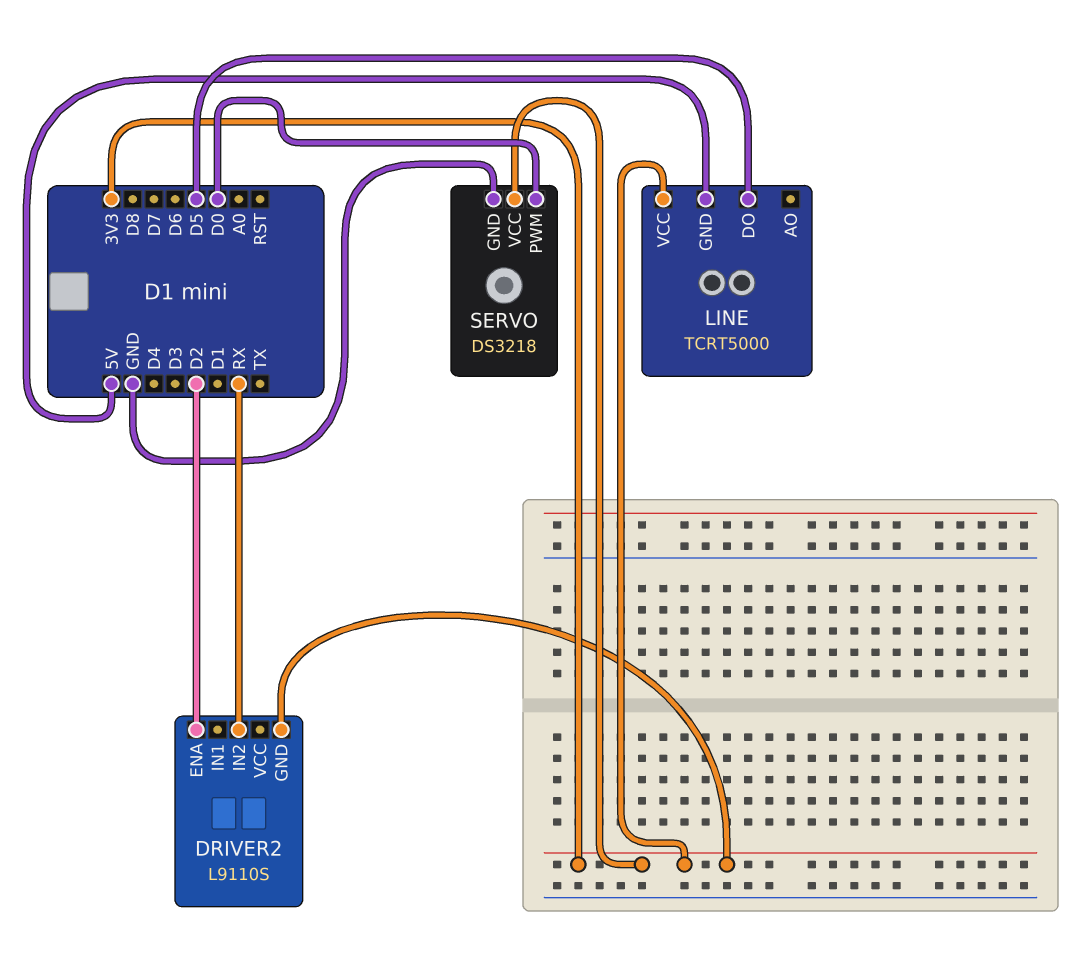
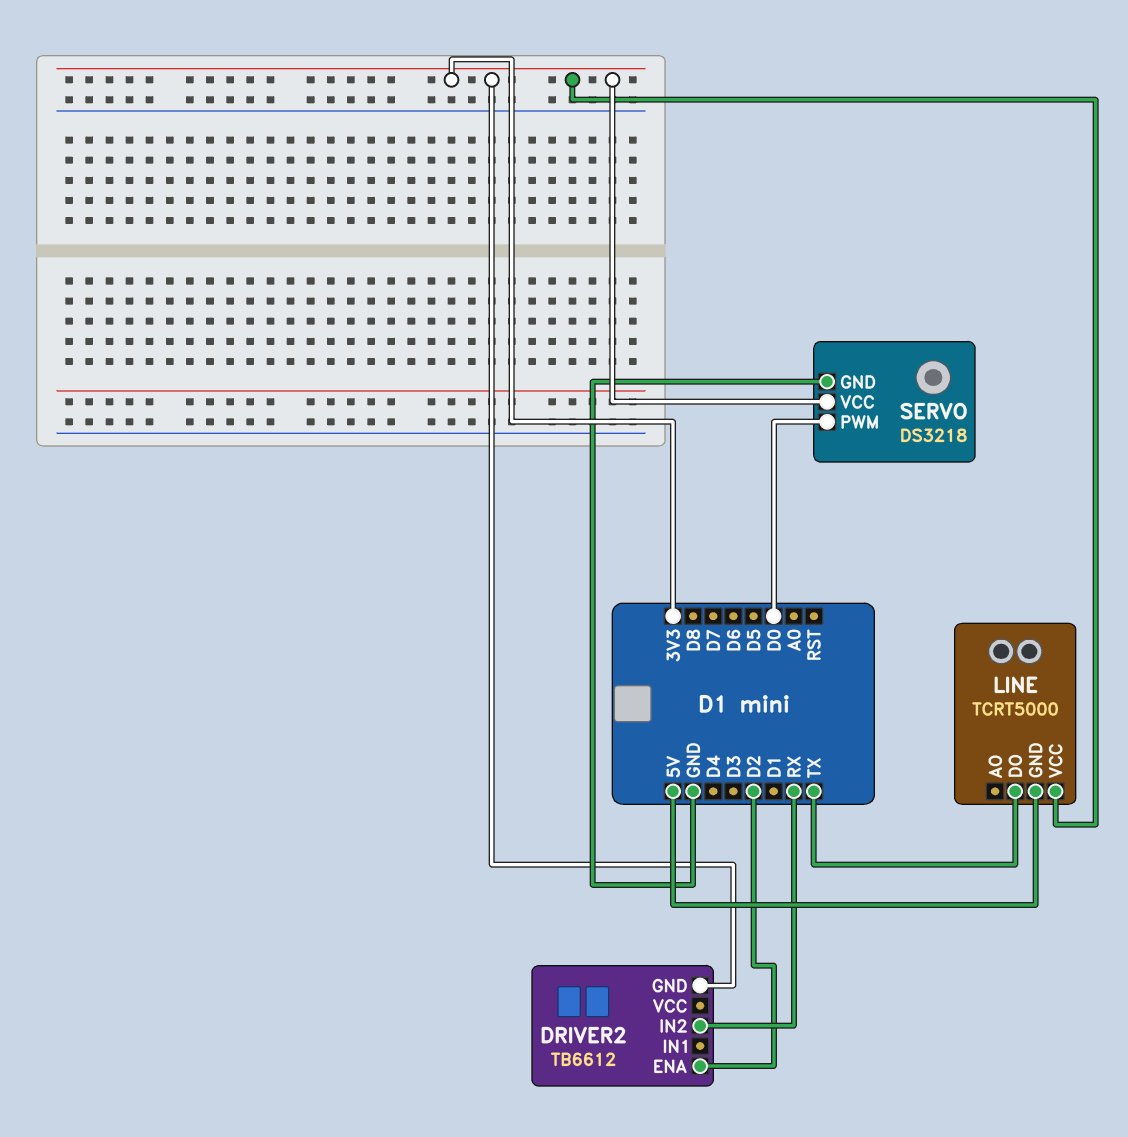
DRIVER2: L9110S -> TB6612
LINE pin DO: D5 -> TX

